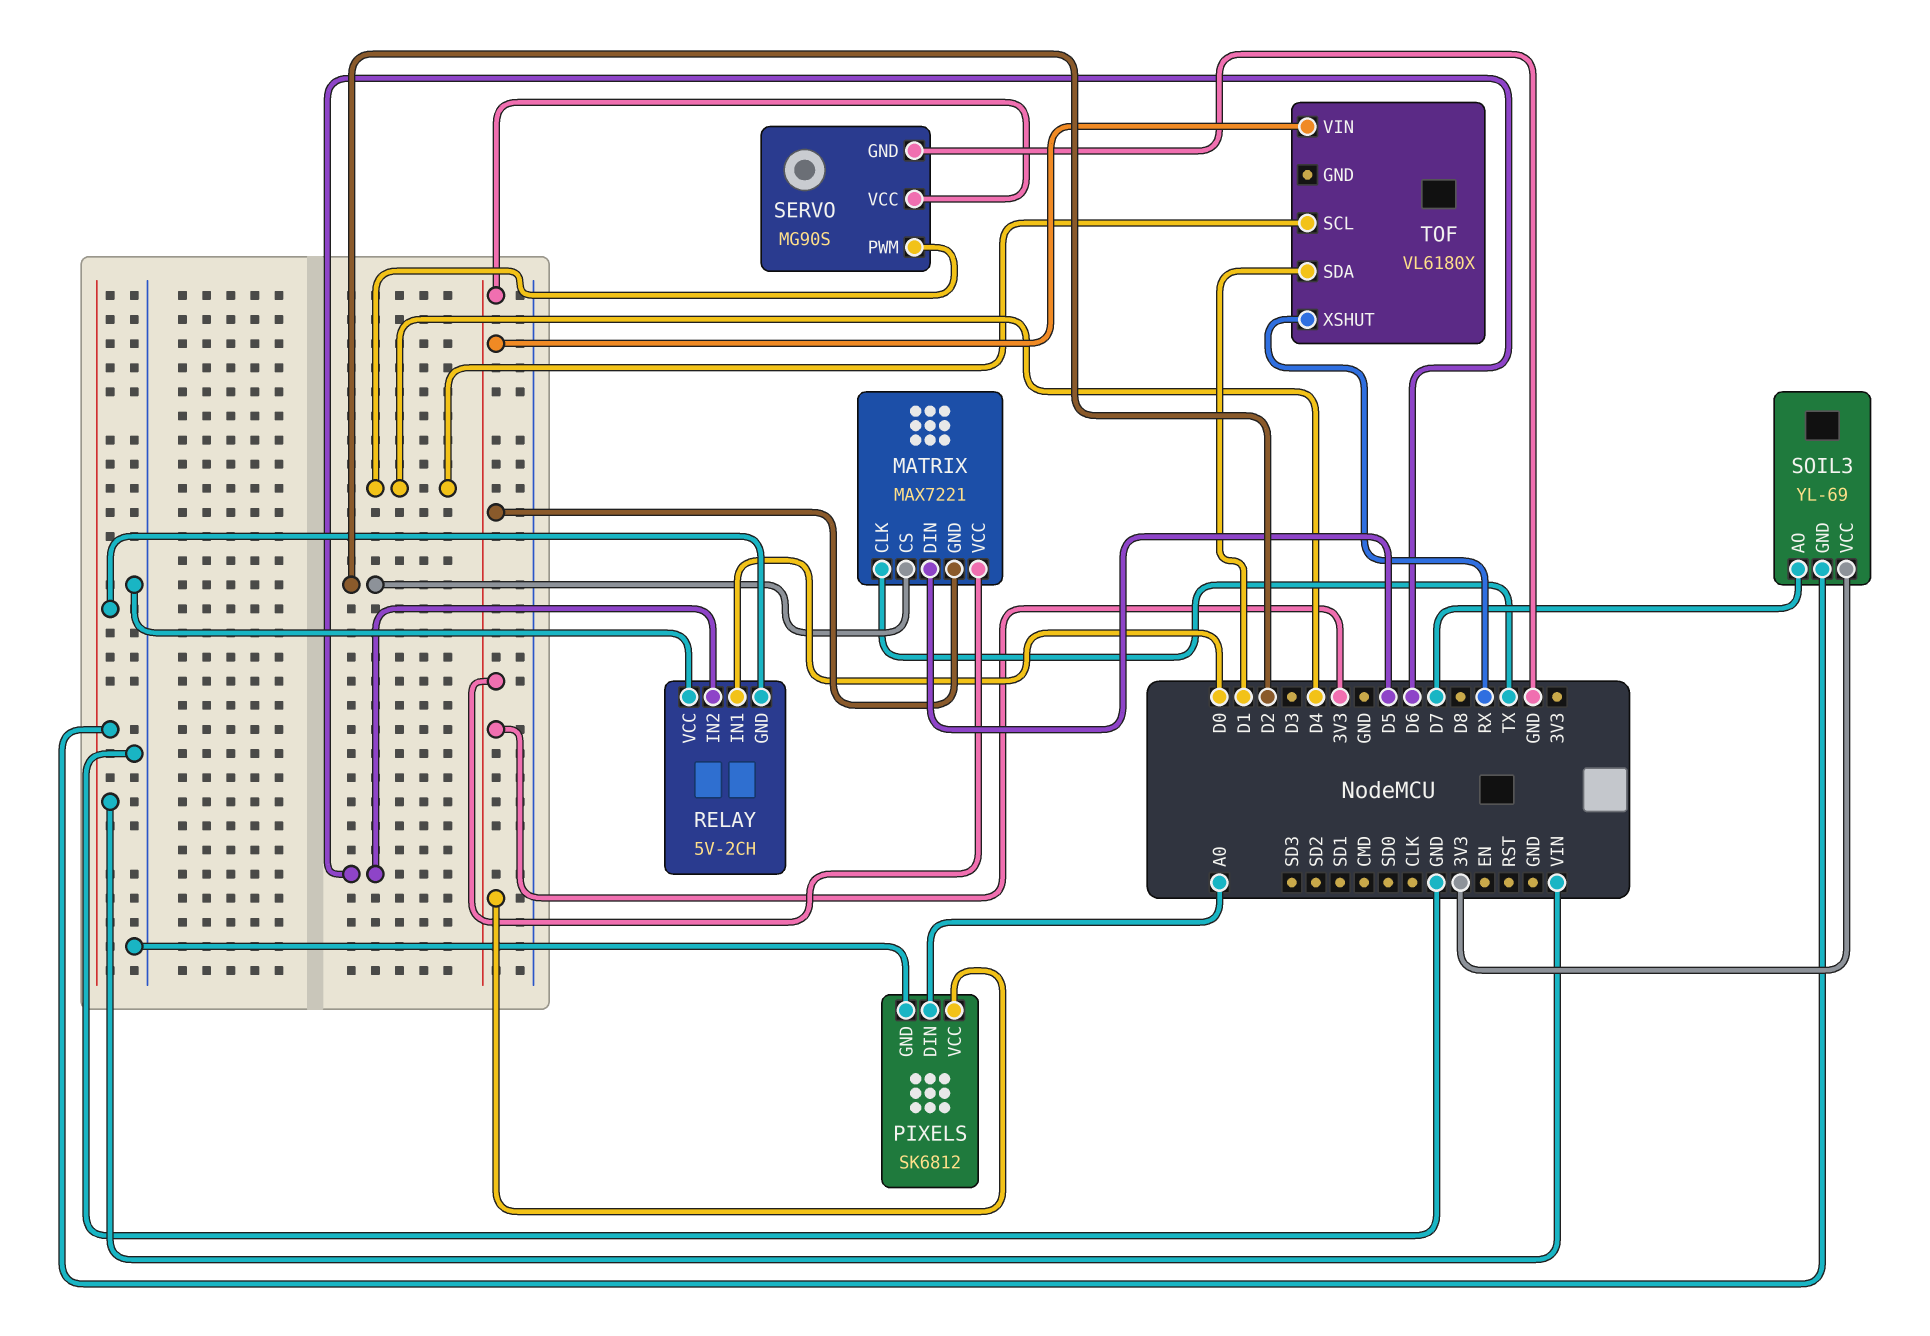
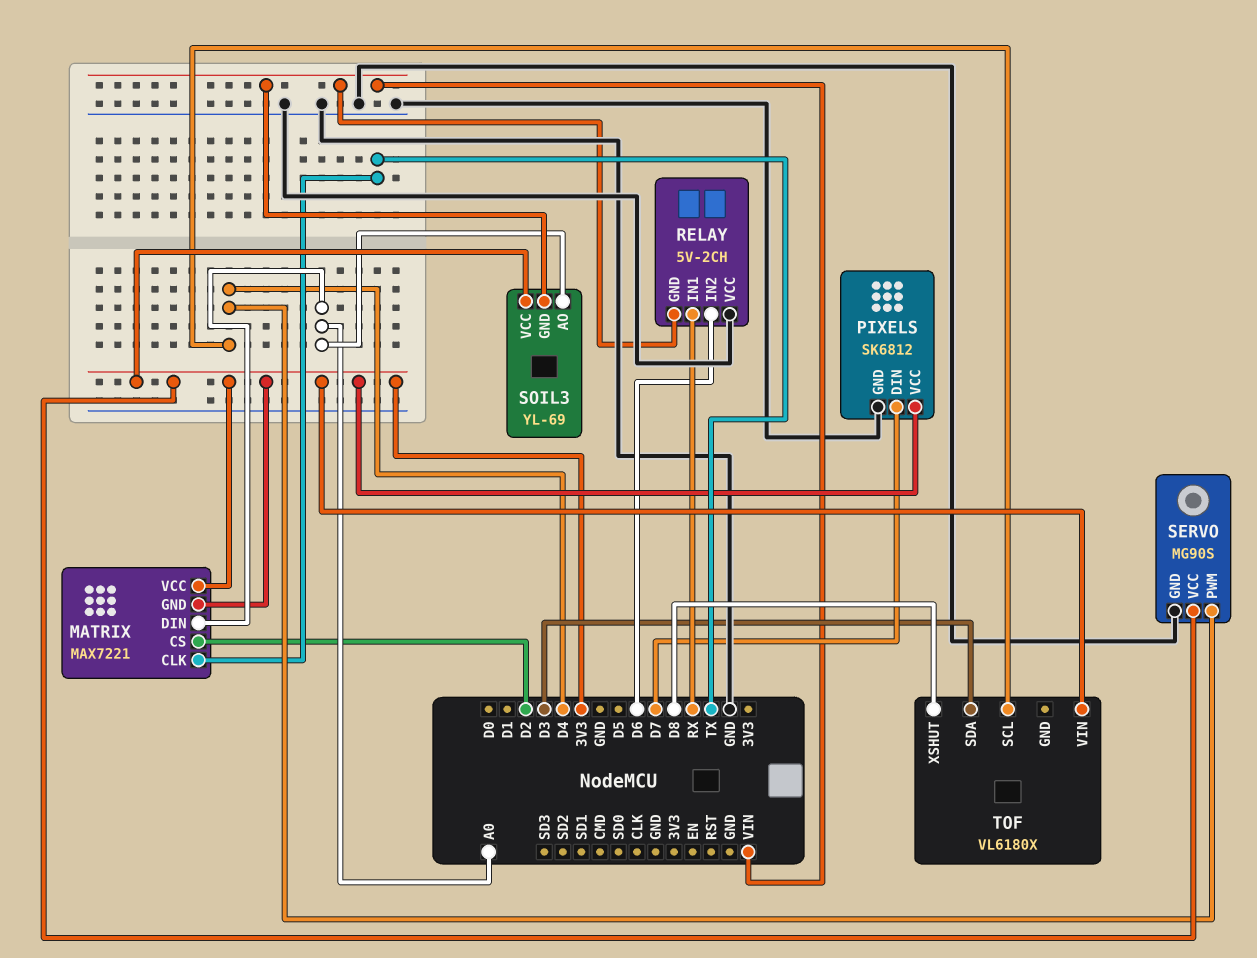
MATRIX pin DIN: D5 -> A0
PIXELS pin DIN: A0 -> D7
RELAY pin IN1: D0 -> RX
SOIL3 pin AO: D7 -> A0
TOF pin SDA: D1 -> D3
TOF pin XSHUT: RX -> D8

